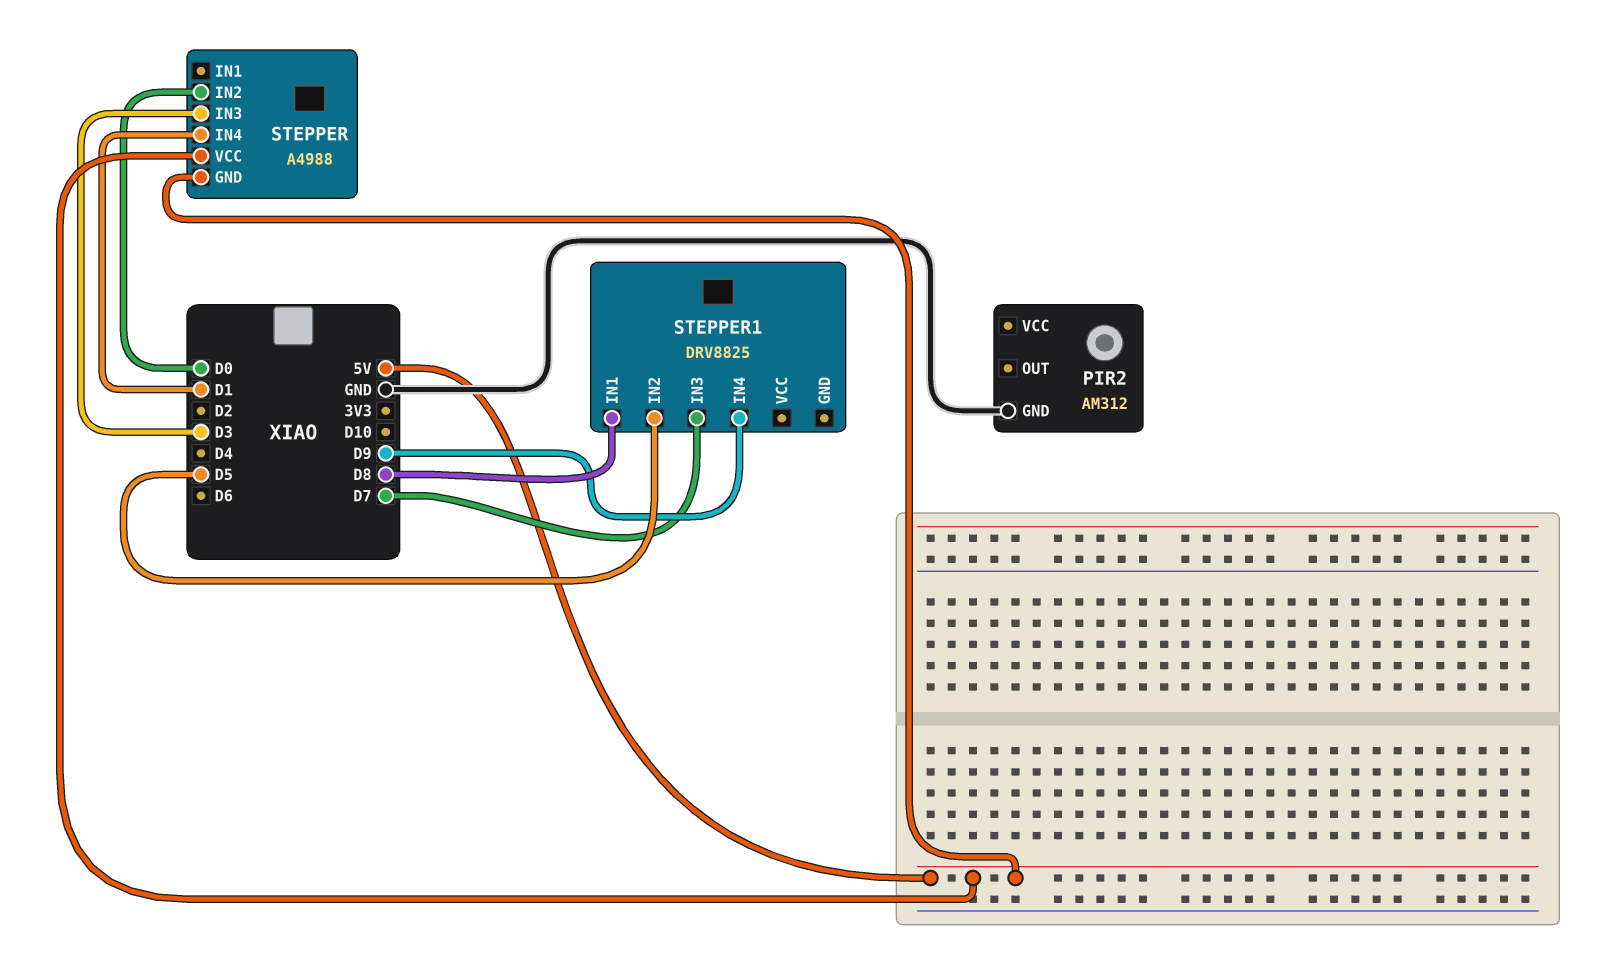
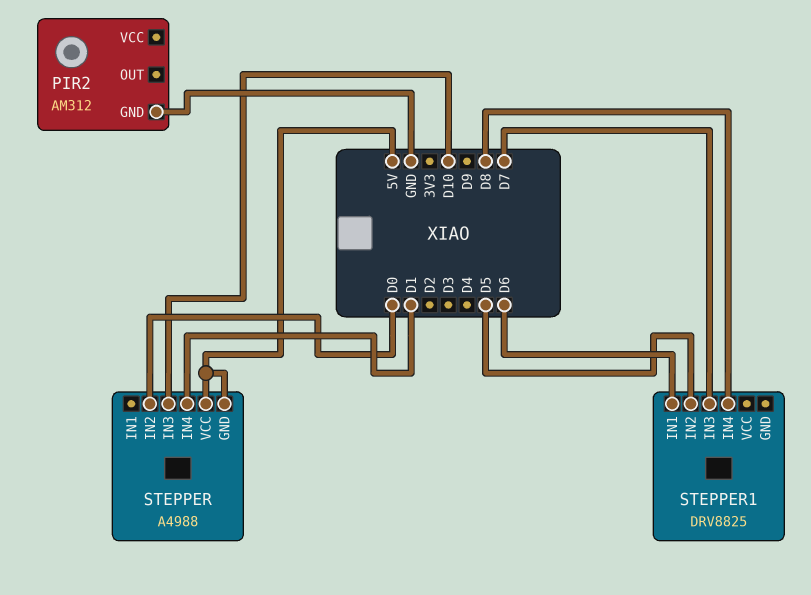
STEPPER pin IN3: D3 -> D10
STEPPER1 pin IN1: D8 -> D6
STEPPER1 pin IN4: D9 -> D8

